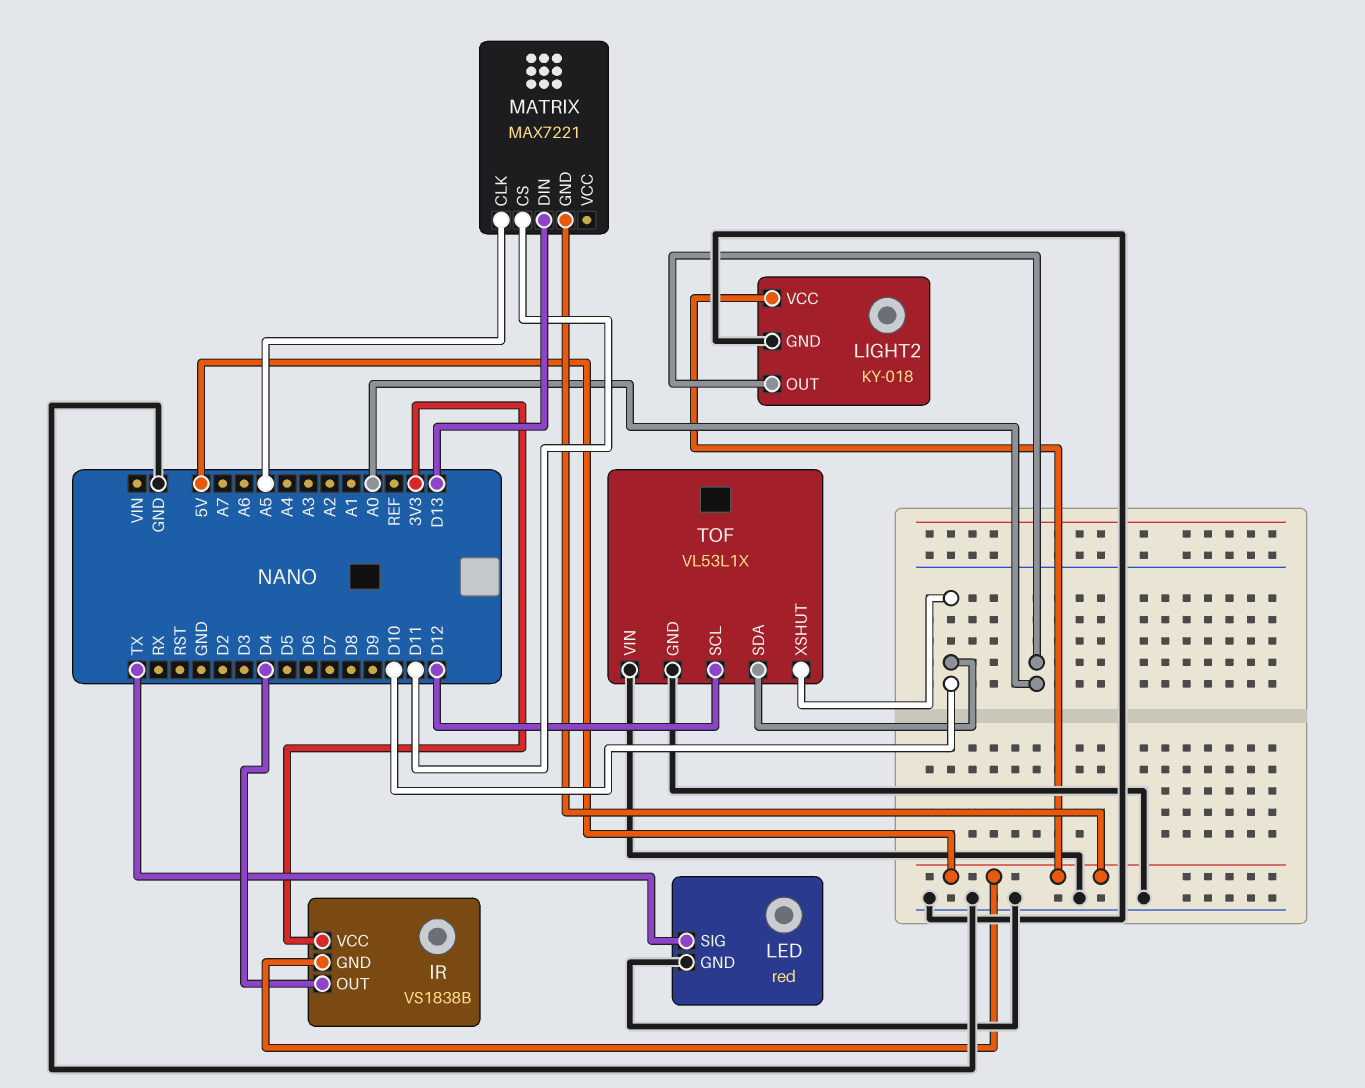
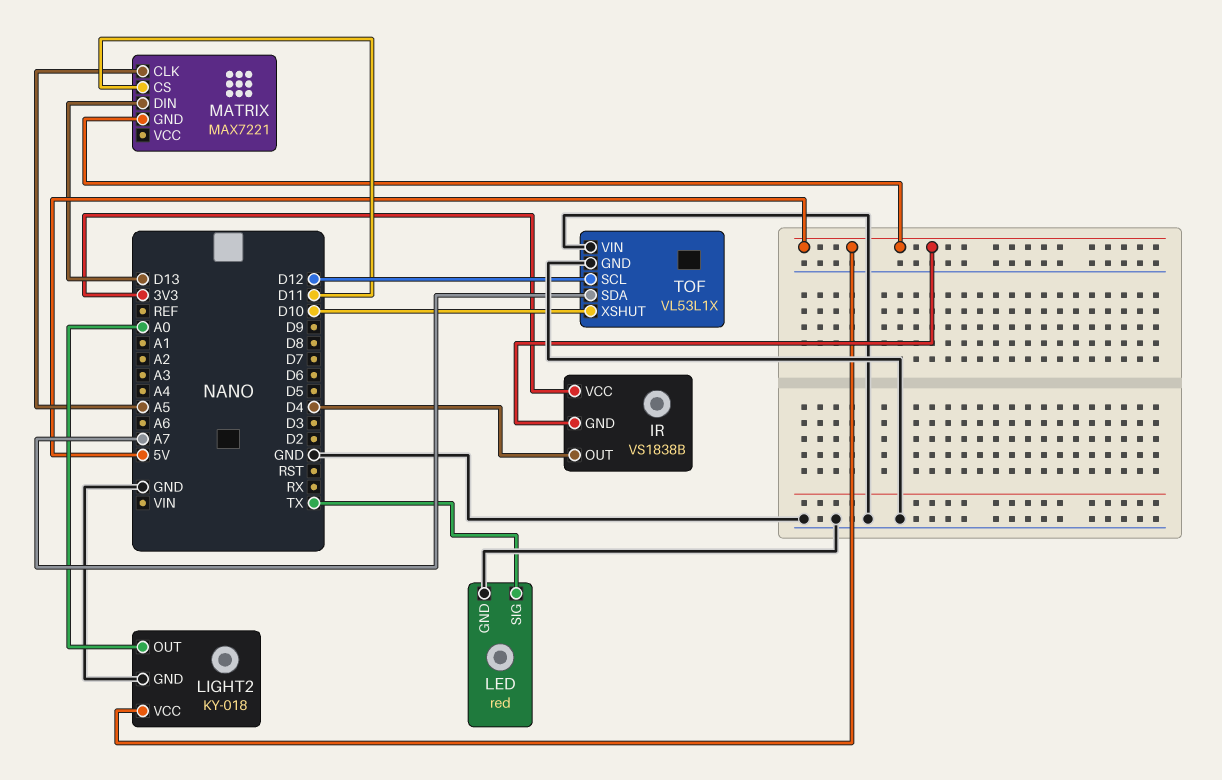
TOF pin SDA: D10 -> A7

